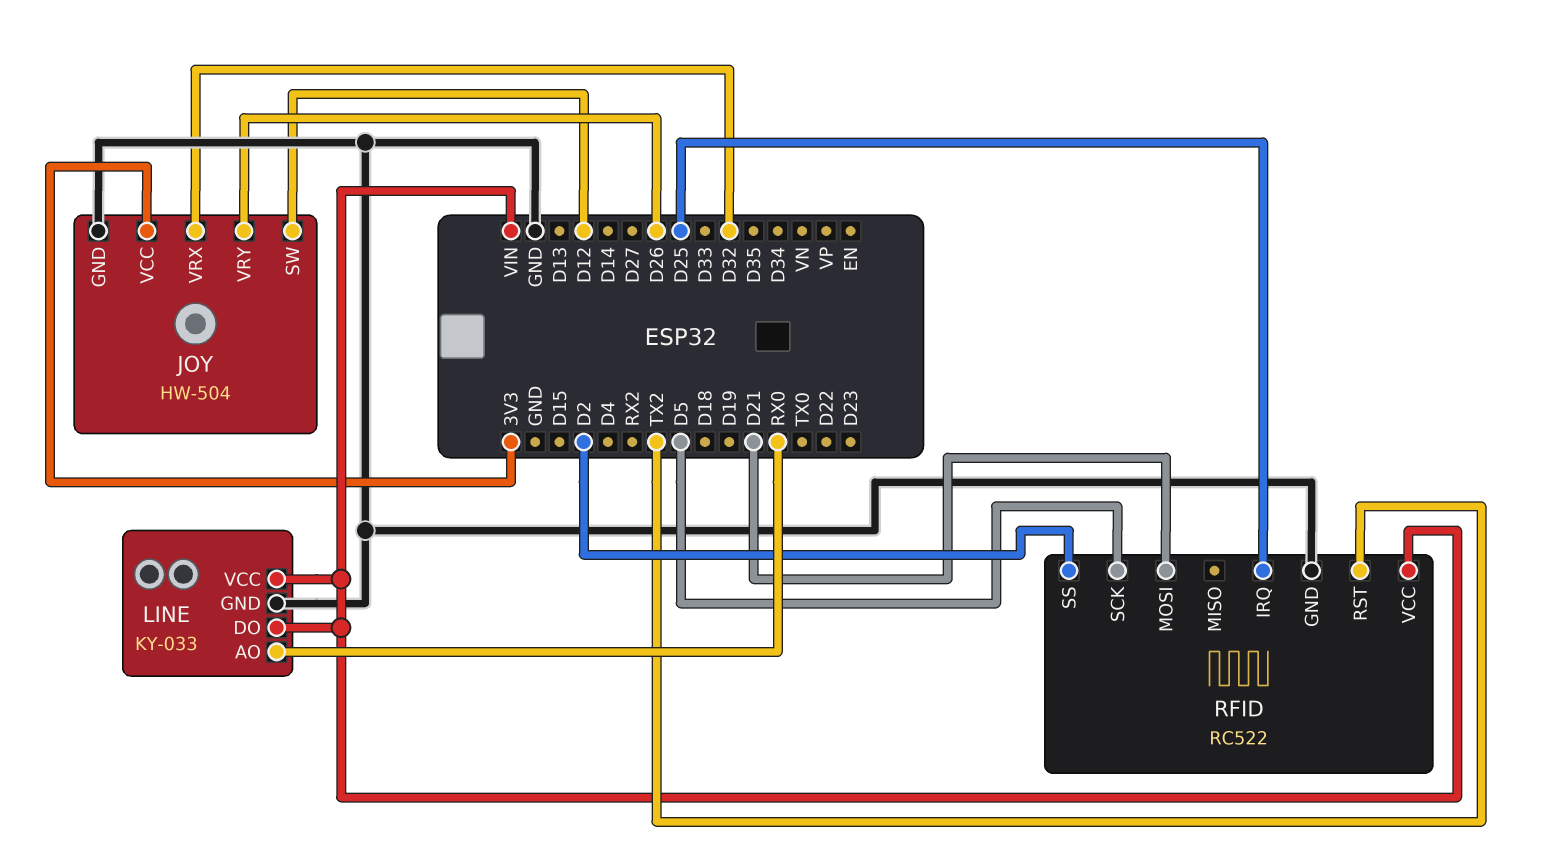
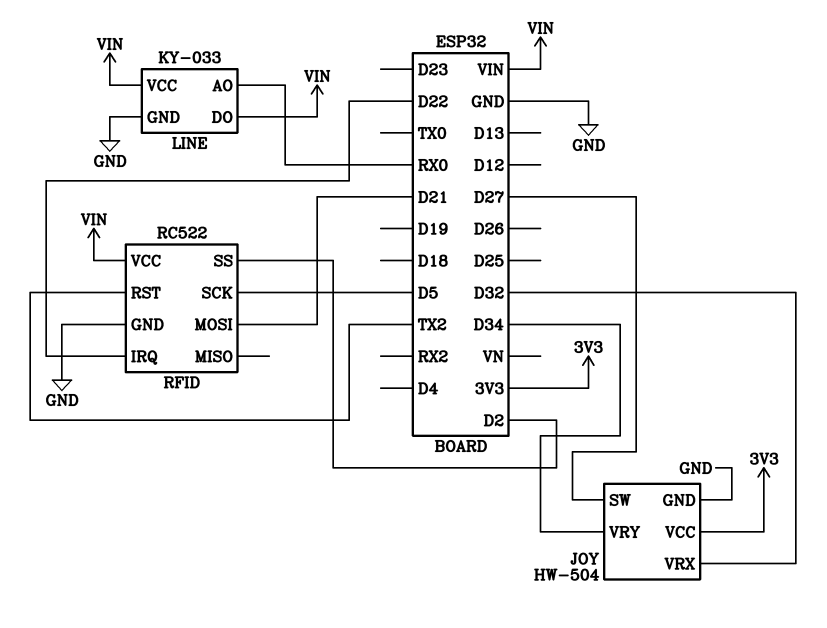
JOY pin SW: D12 -> D27
JOY pin VRY: D26 -> D34
RFID pin IRQ: D25 -> D22

